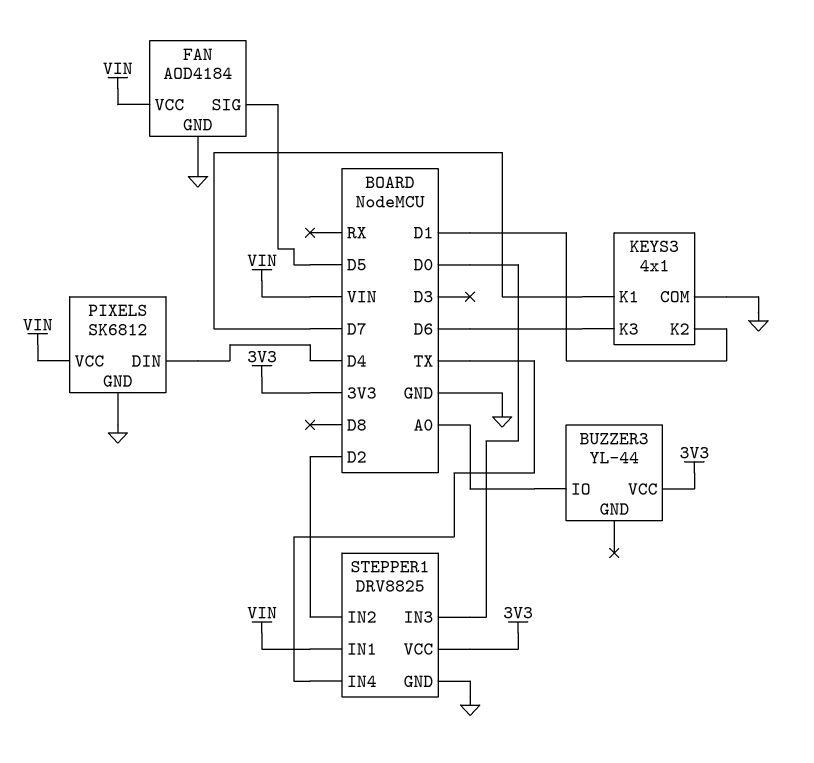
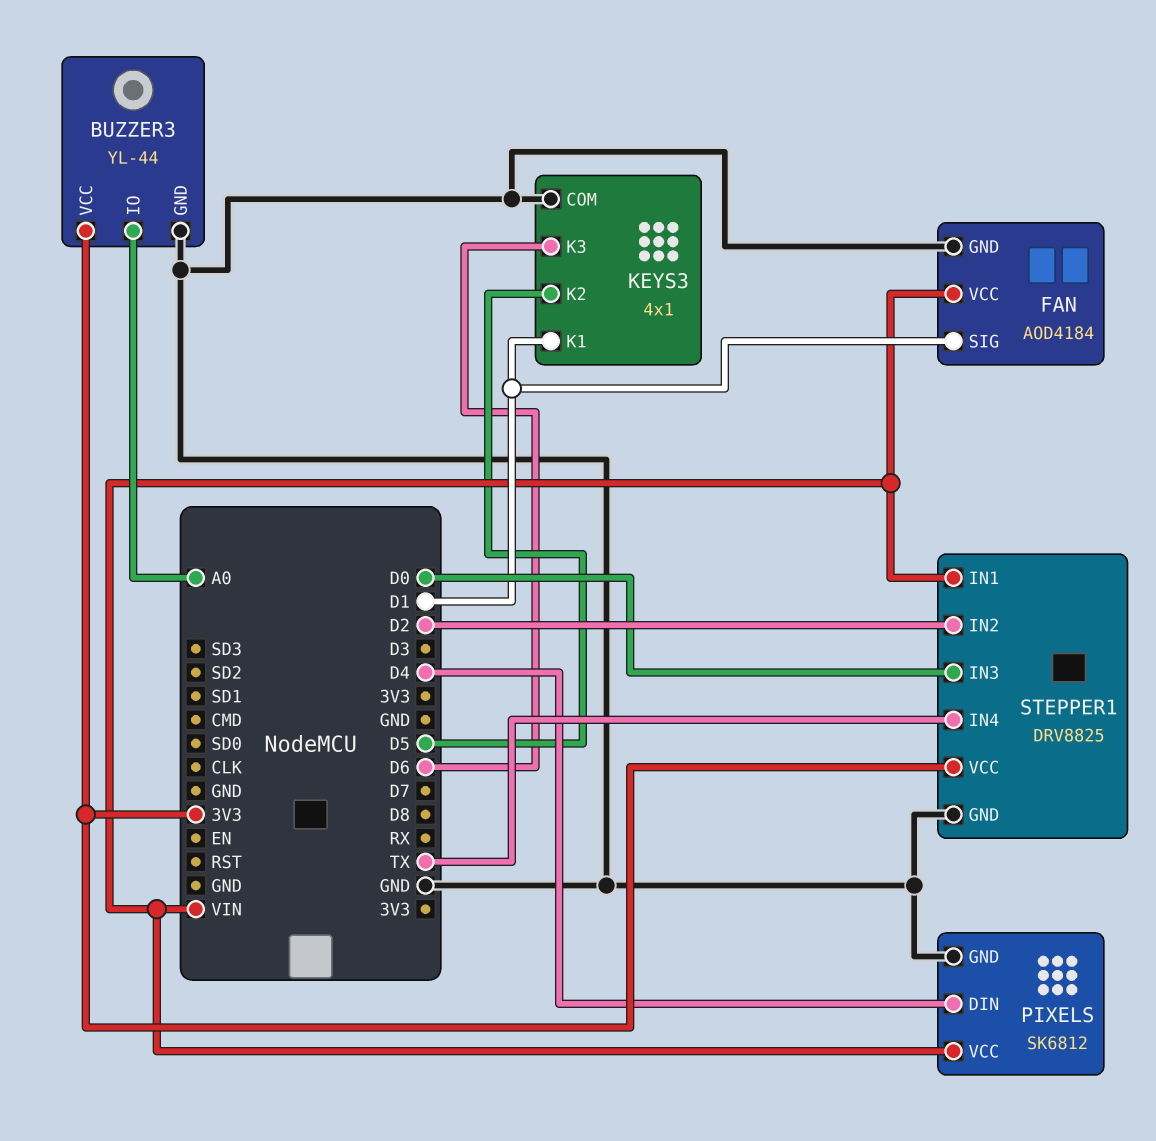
BUZZER3 pin GND: none -> GND
FAN pin SIG: D5 -> D1
KEYS3 pin K1: D7 -> D1
KEYS3 pin K2: D1 -> D5

